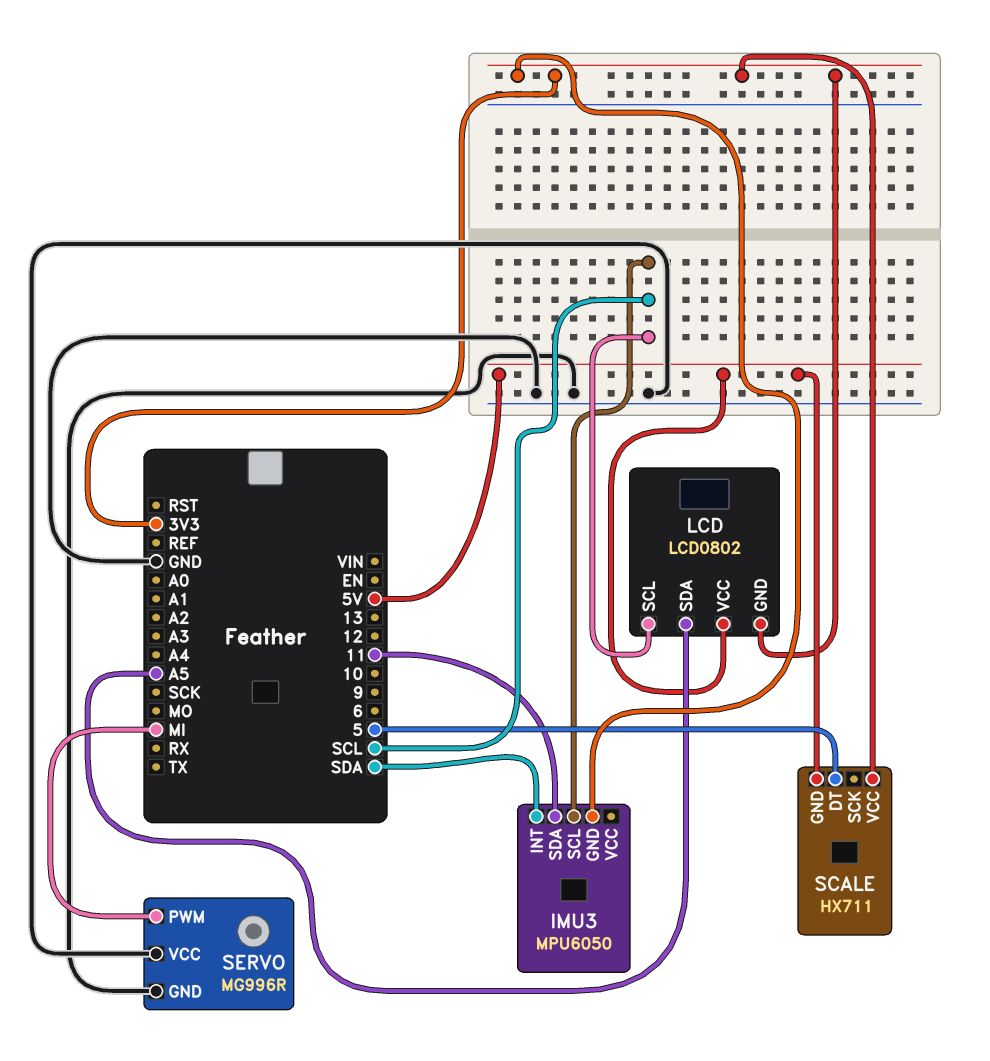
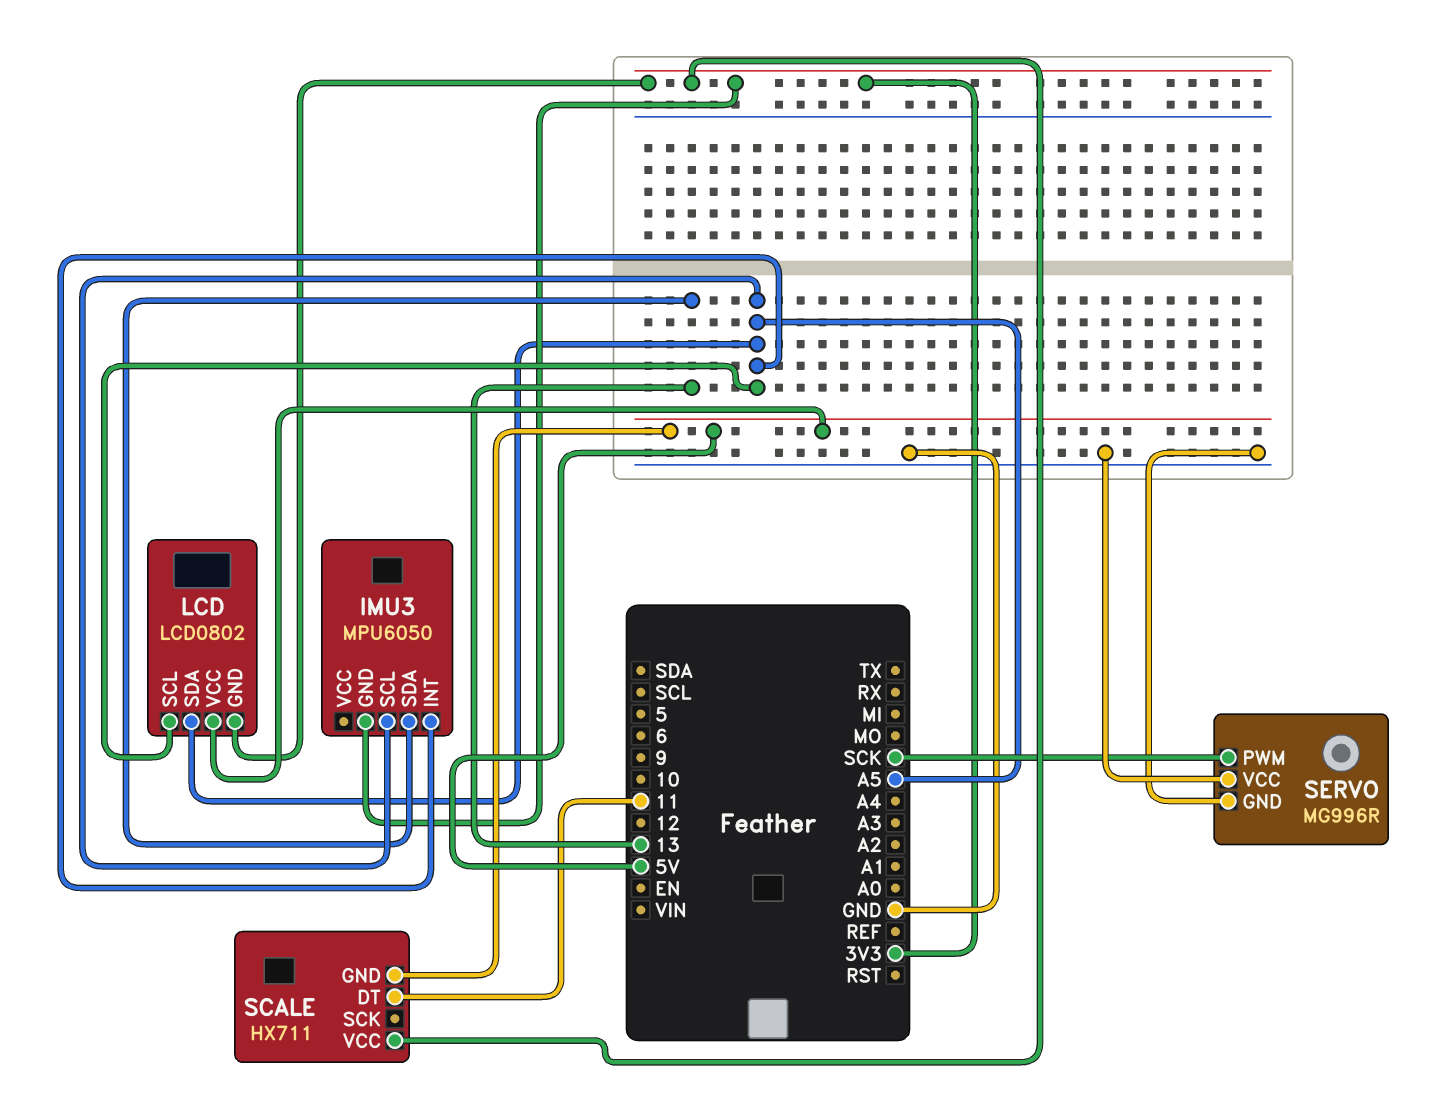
IMU3 pin INT: SDA -> A5
IMU3 pin SCL: SCL -> A5
IMU3 pin SDA: 11 -> 13
LCD pin SCL: SCL -> A5
SCALE pin DT: 5 -> 11
SERVO pin PWM: MI -> SCK

